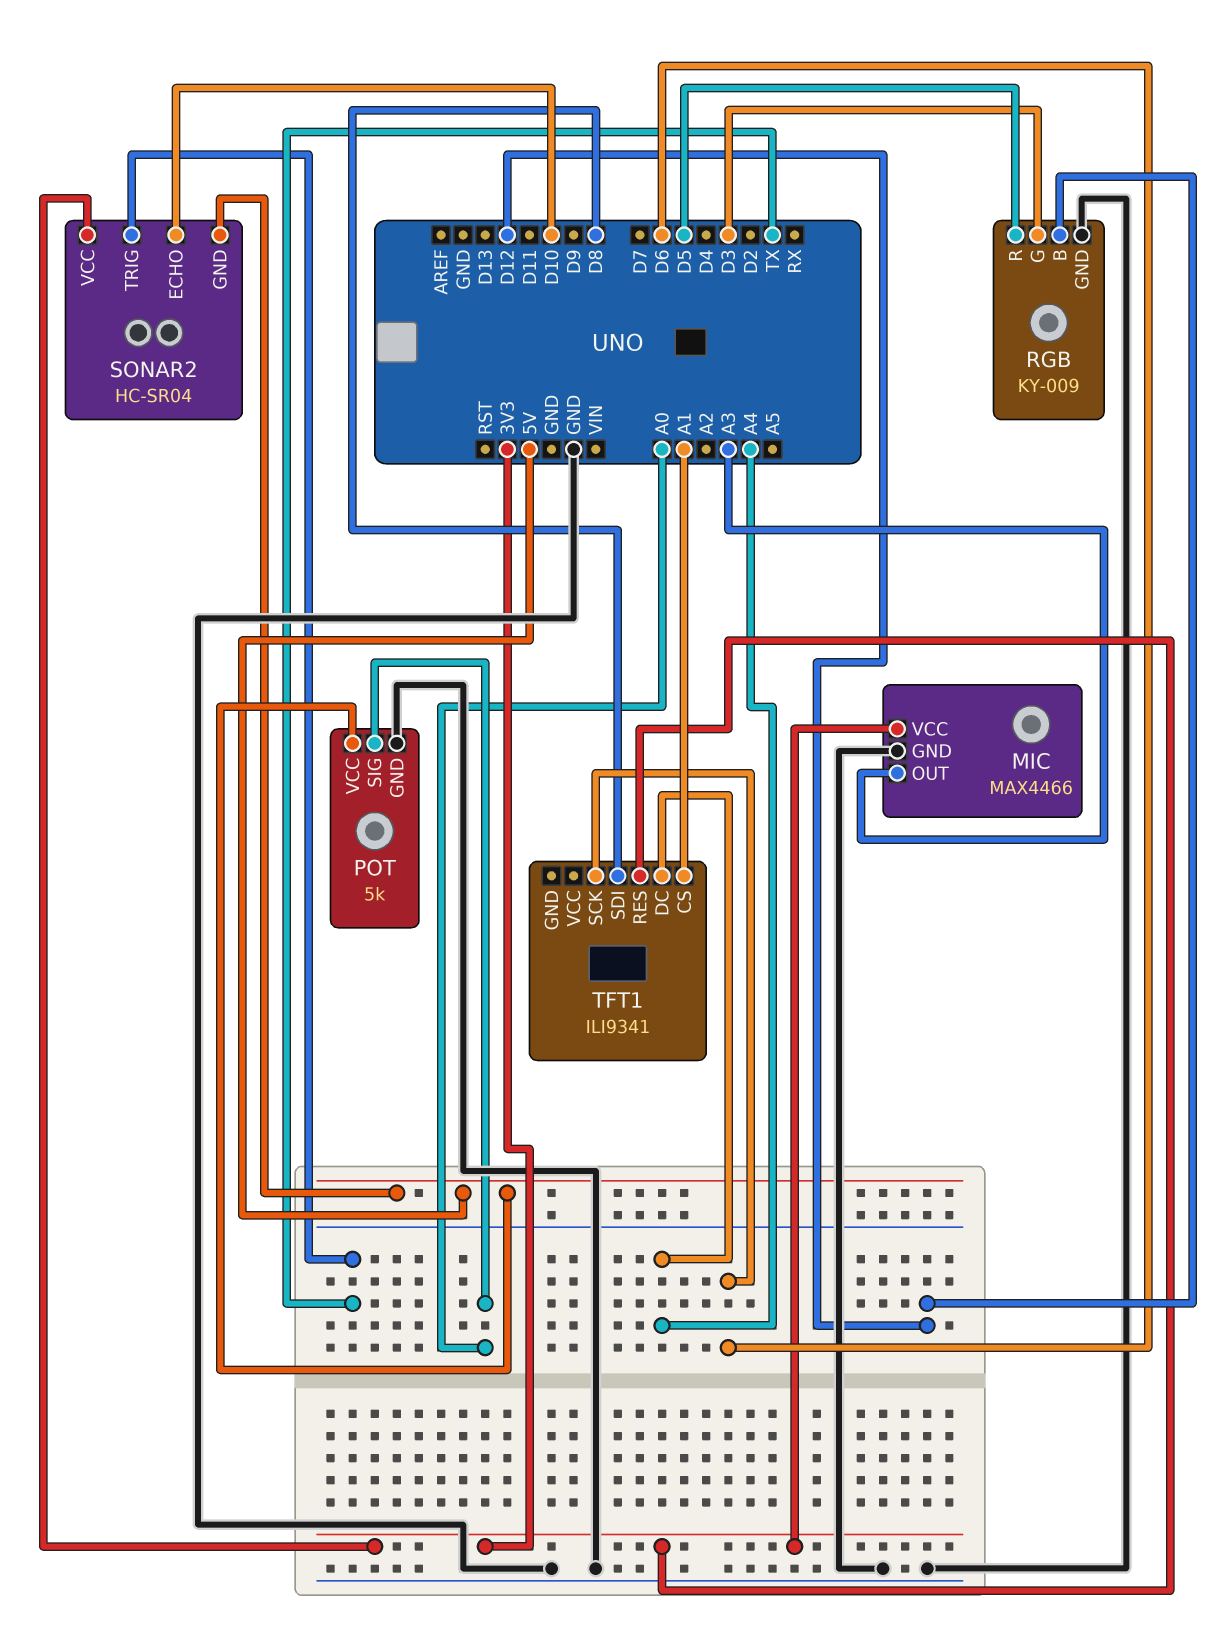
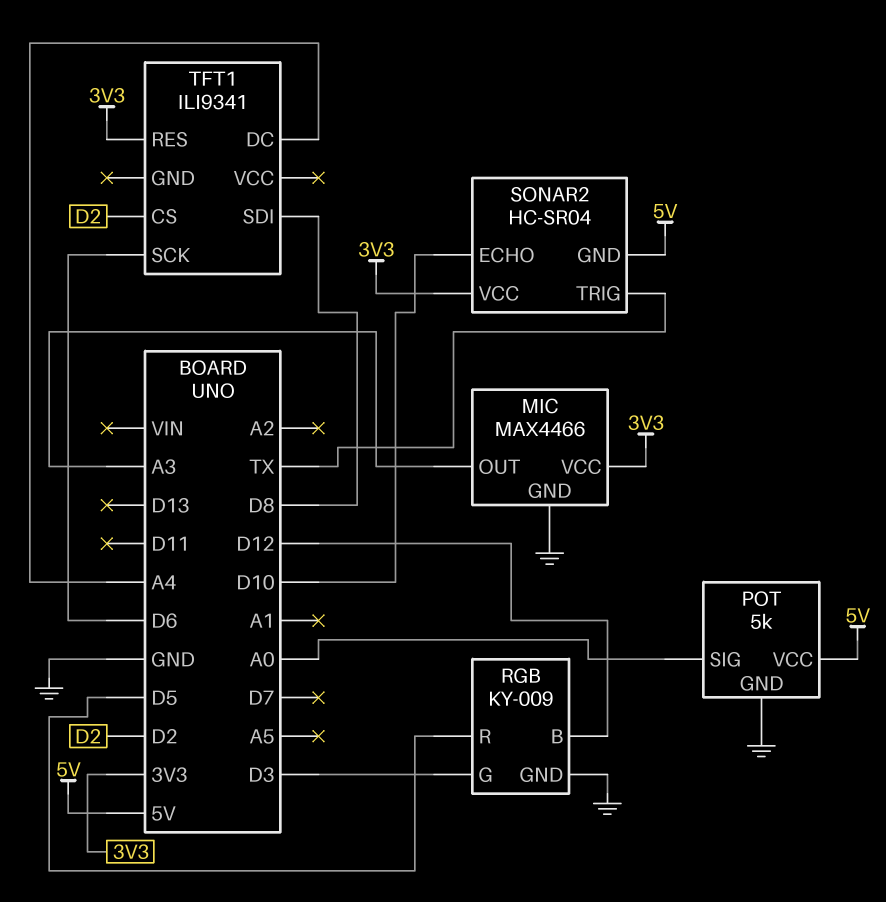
TFT1 pin CS: A1 -> D2

